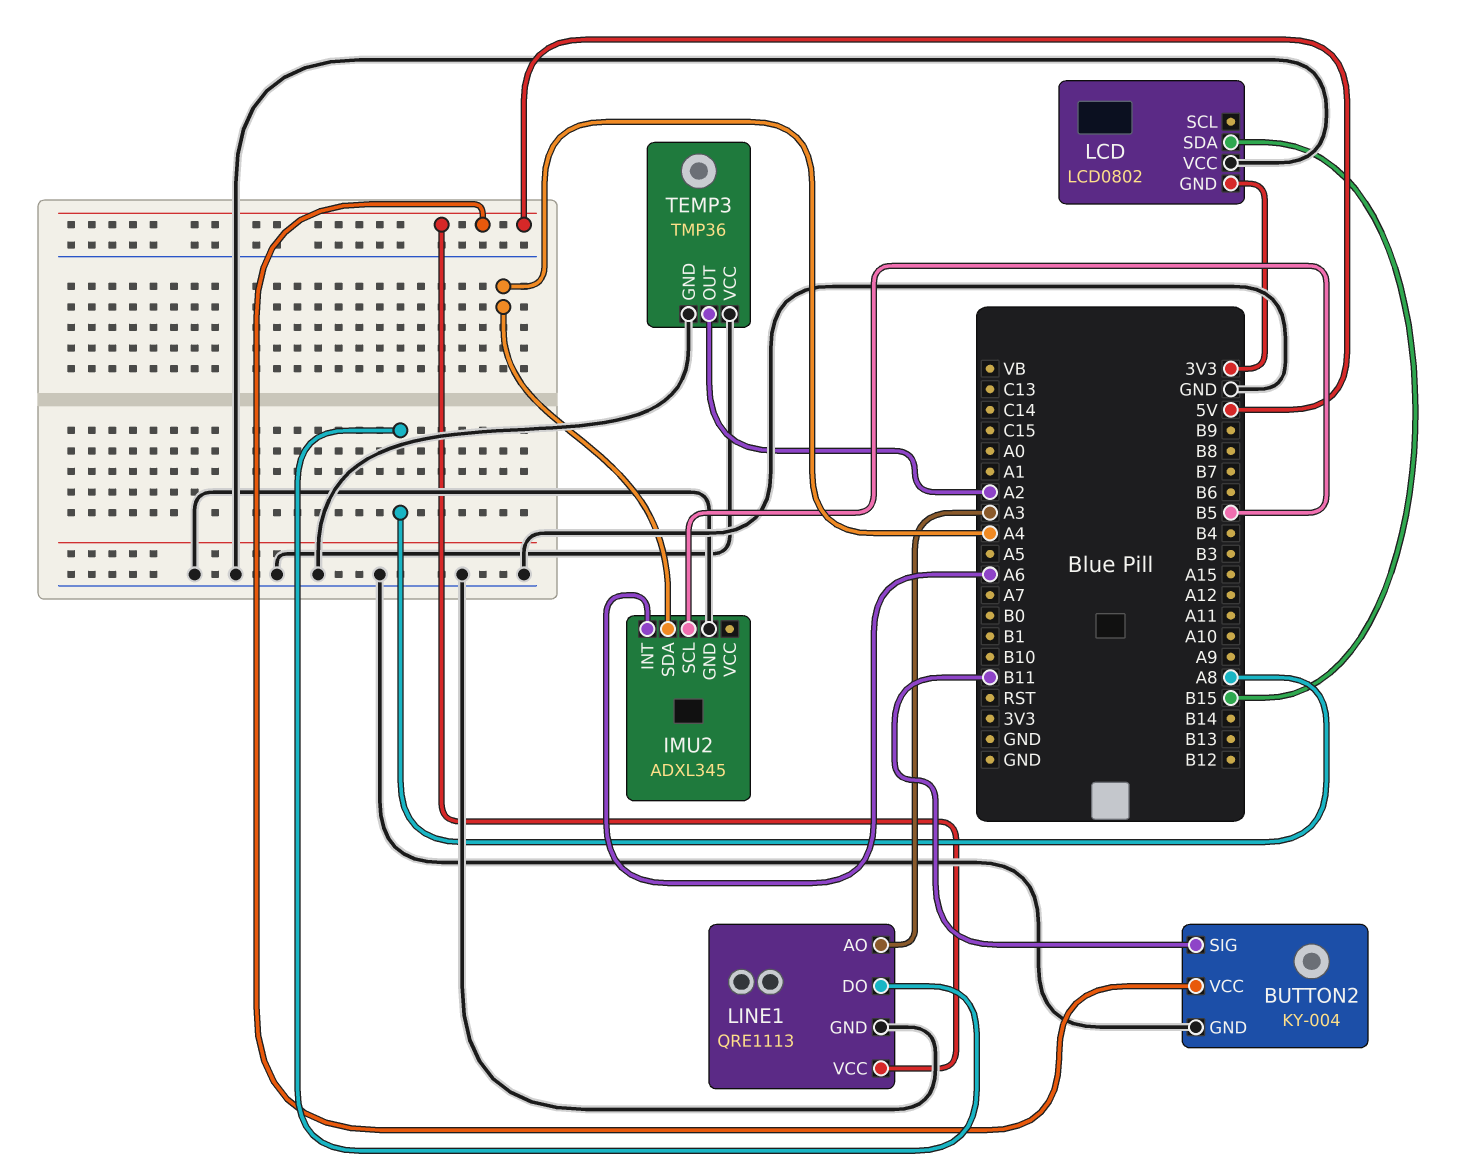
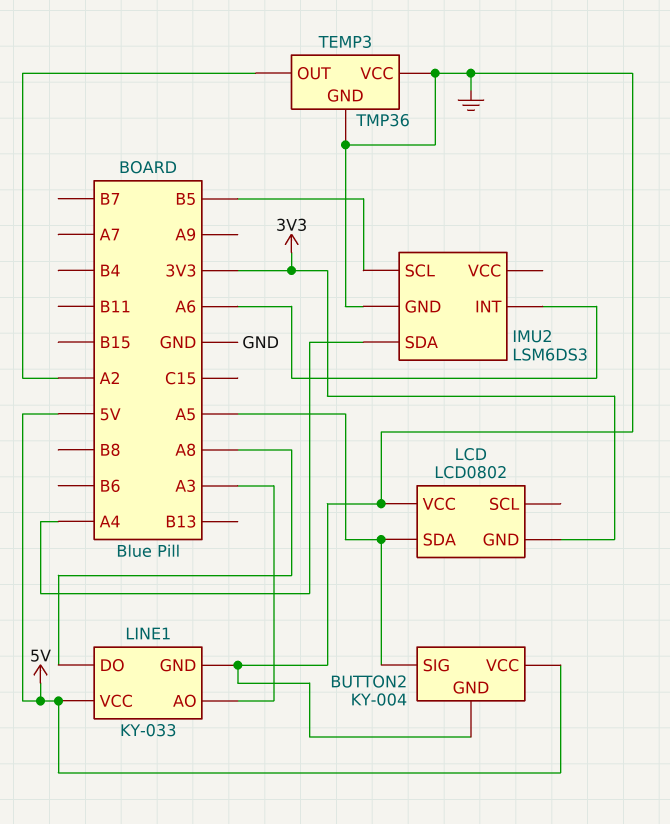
BUTTON2 pin SIG: B11 -> A5
IMU2: ADXL345 -> LSM6DS3
LCD pin SDA: B15 -> A5
LINE1: QRE1113 -> KY-033

